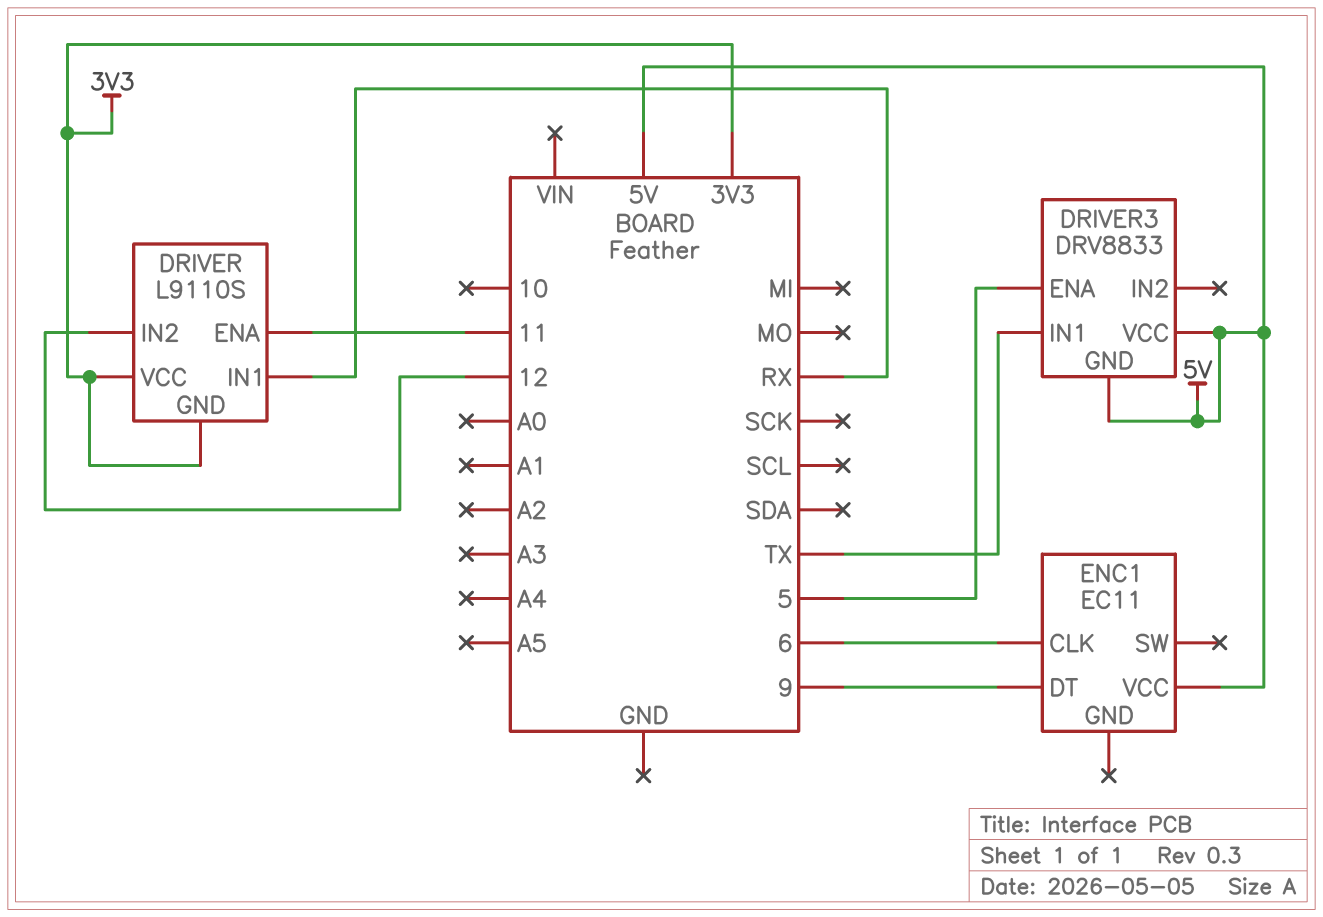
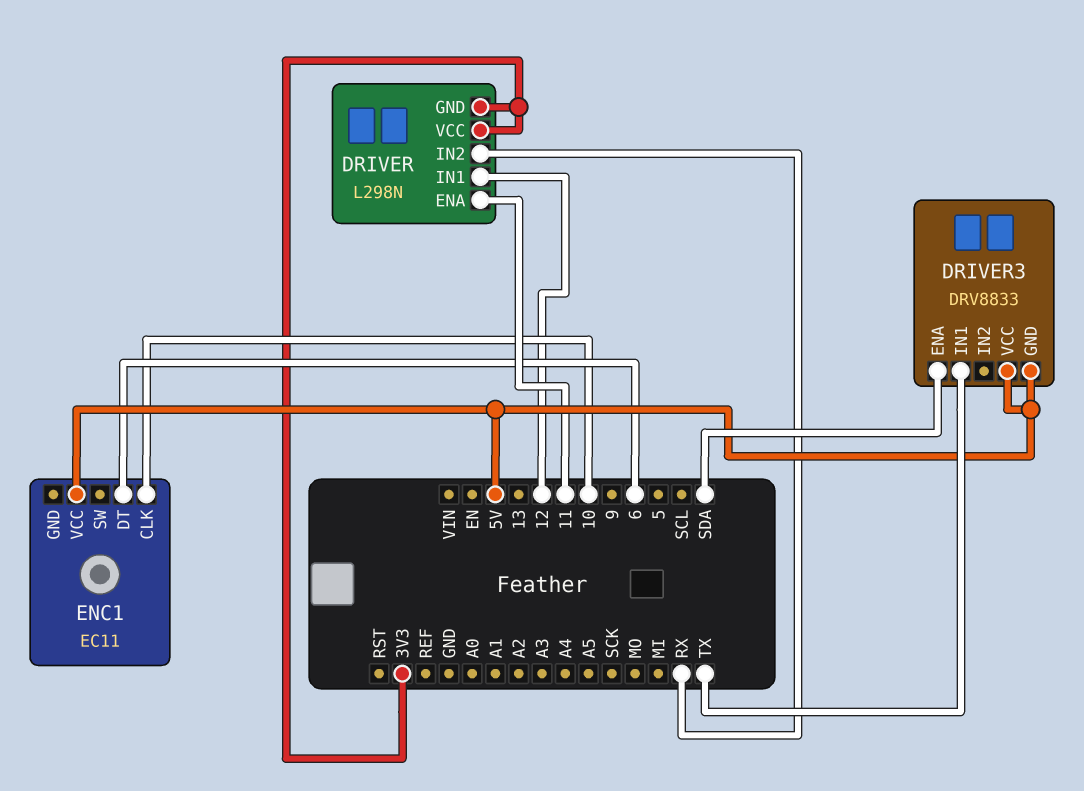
DRIVER: L9110S -> L298N
DRIVER pin IN1: RX -> 12
DRIVER pin IN2: 12 -> RX
DRIVER3 pin ENA: 5 -> SDA
ENC1 pin CLK: 6 -> 10
ENC1 pin DT: 9 -> 6

